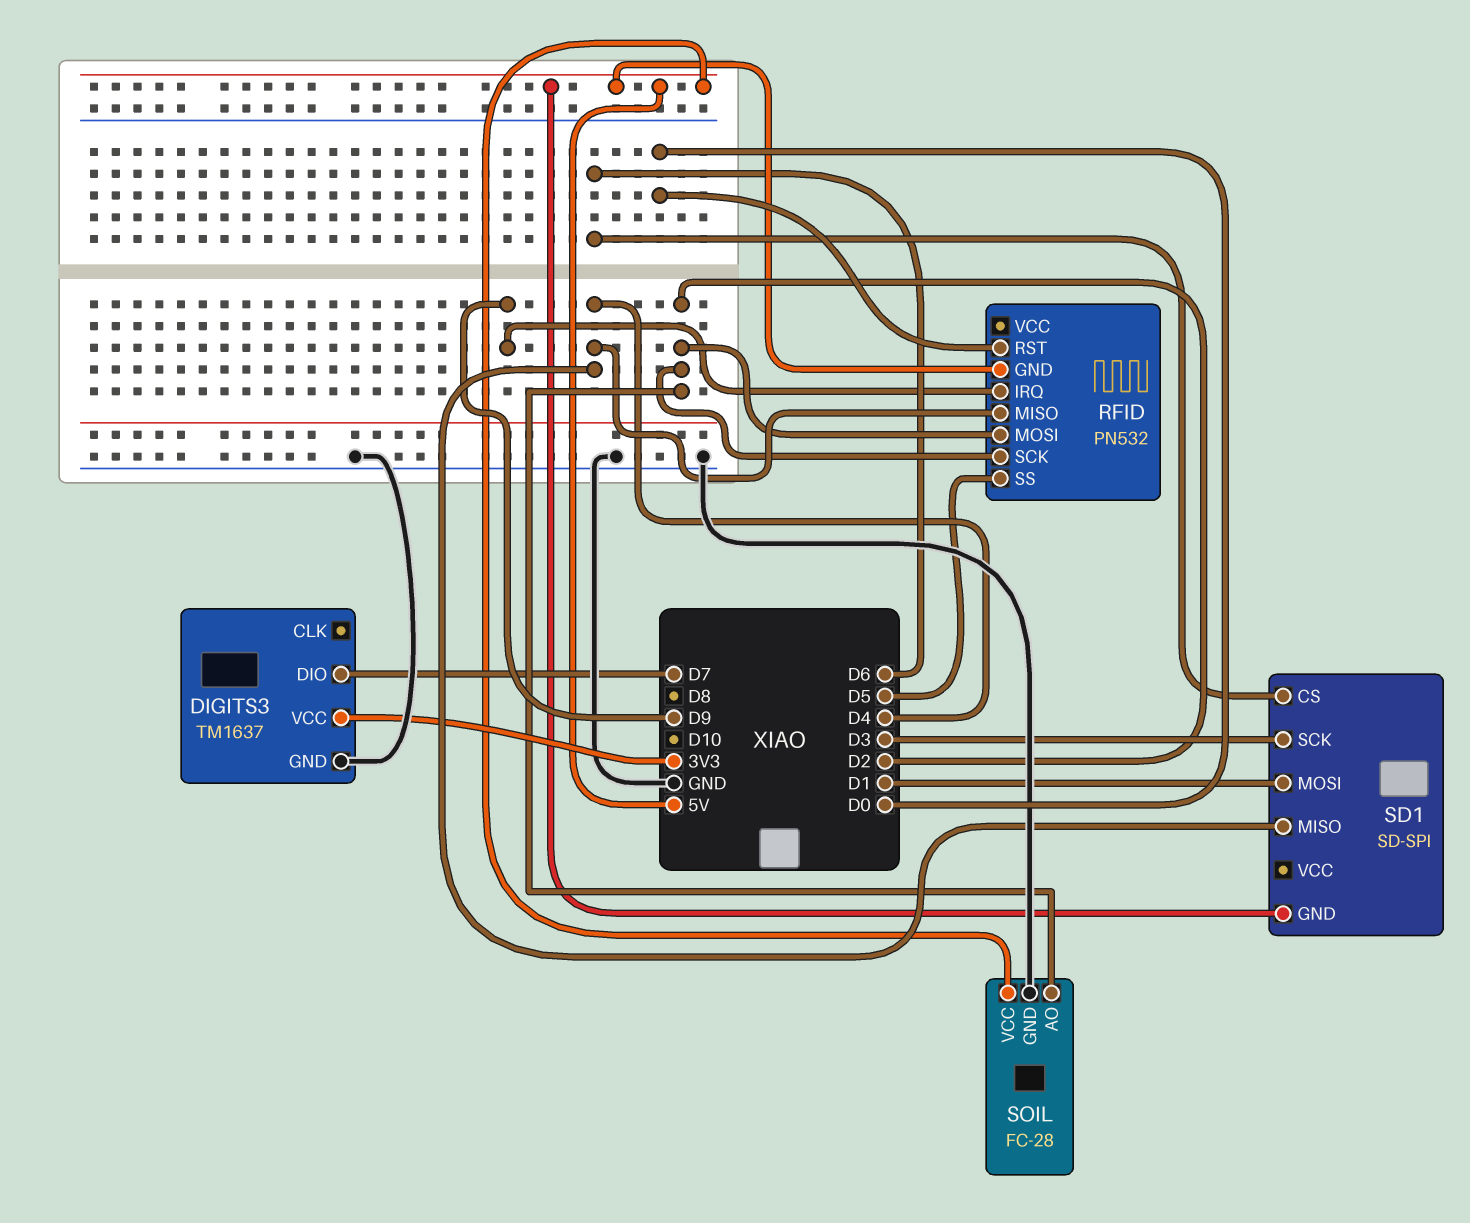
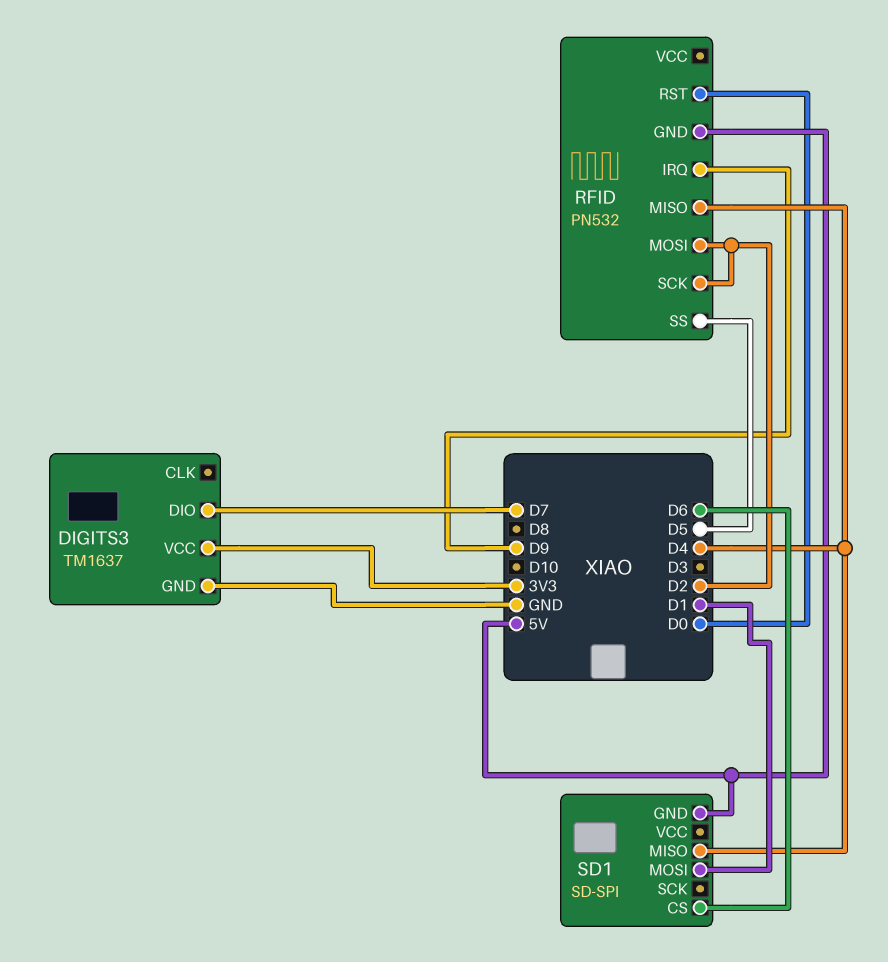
SD1 pin SCK: D3 -> none
SOIL: FC-28 -> none
SOIL pin AO: D2 -> none
SOIL pin GND: GND -> none
SOIL pin VCC: 5V -> none

